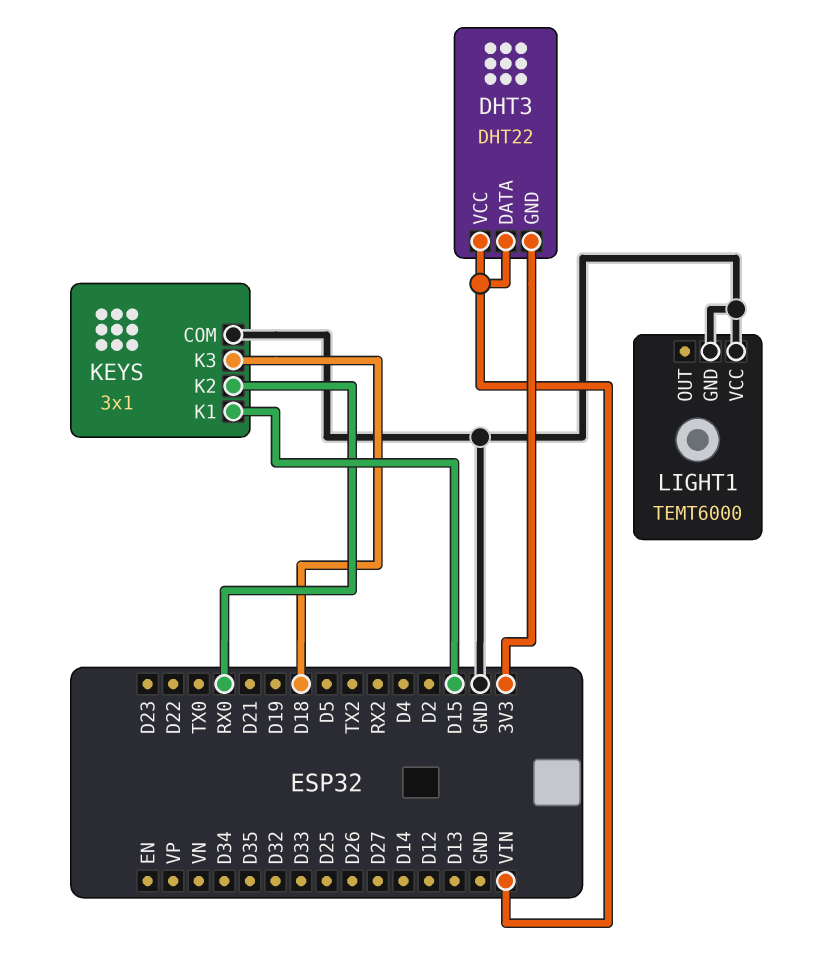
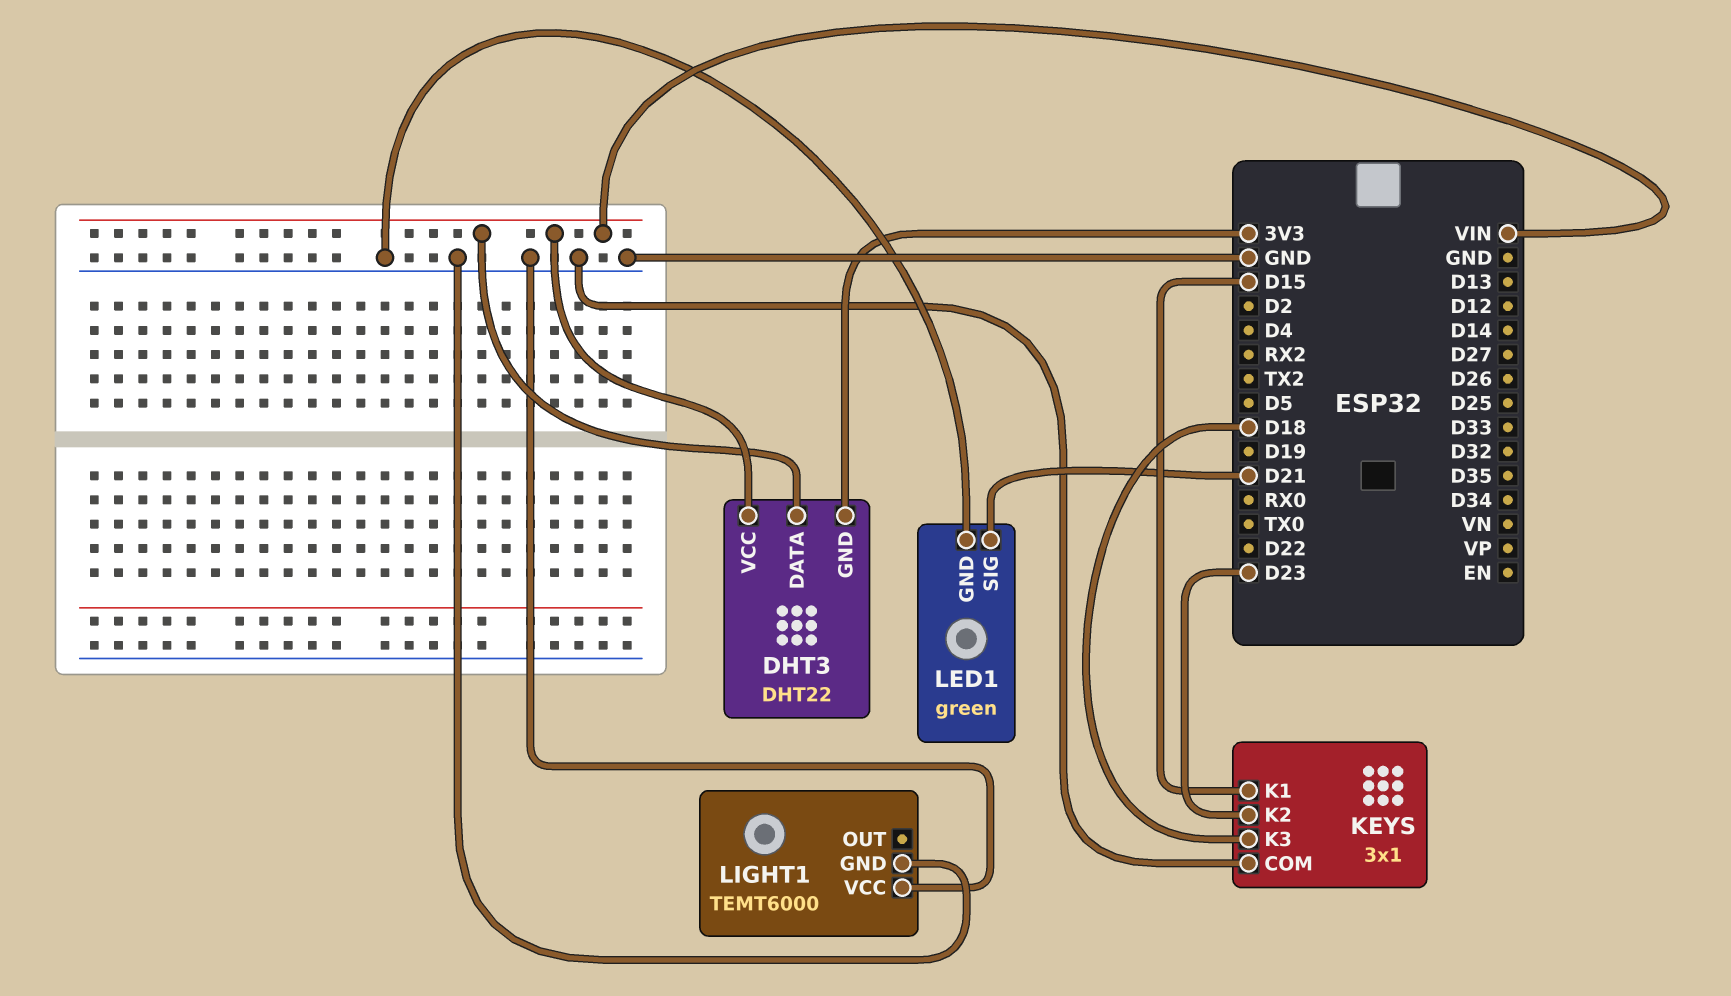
KEYS pin K2: RX0 -> D23
LED1: none -> green
LED1 pin GND: none -> GND
LED1 pin SIG: none -> D21

